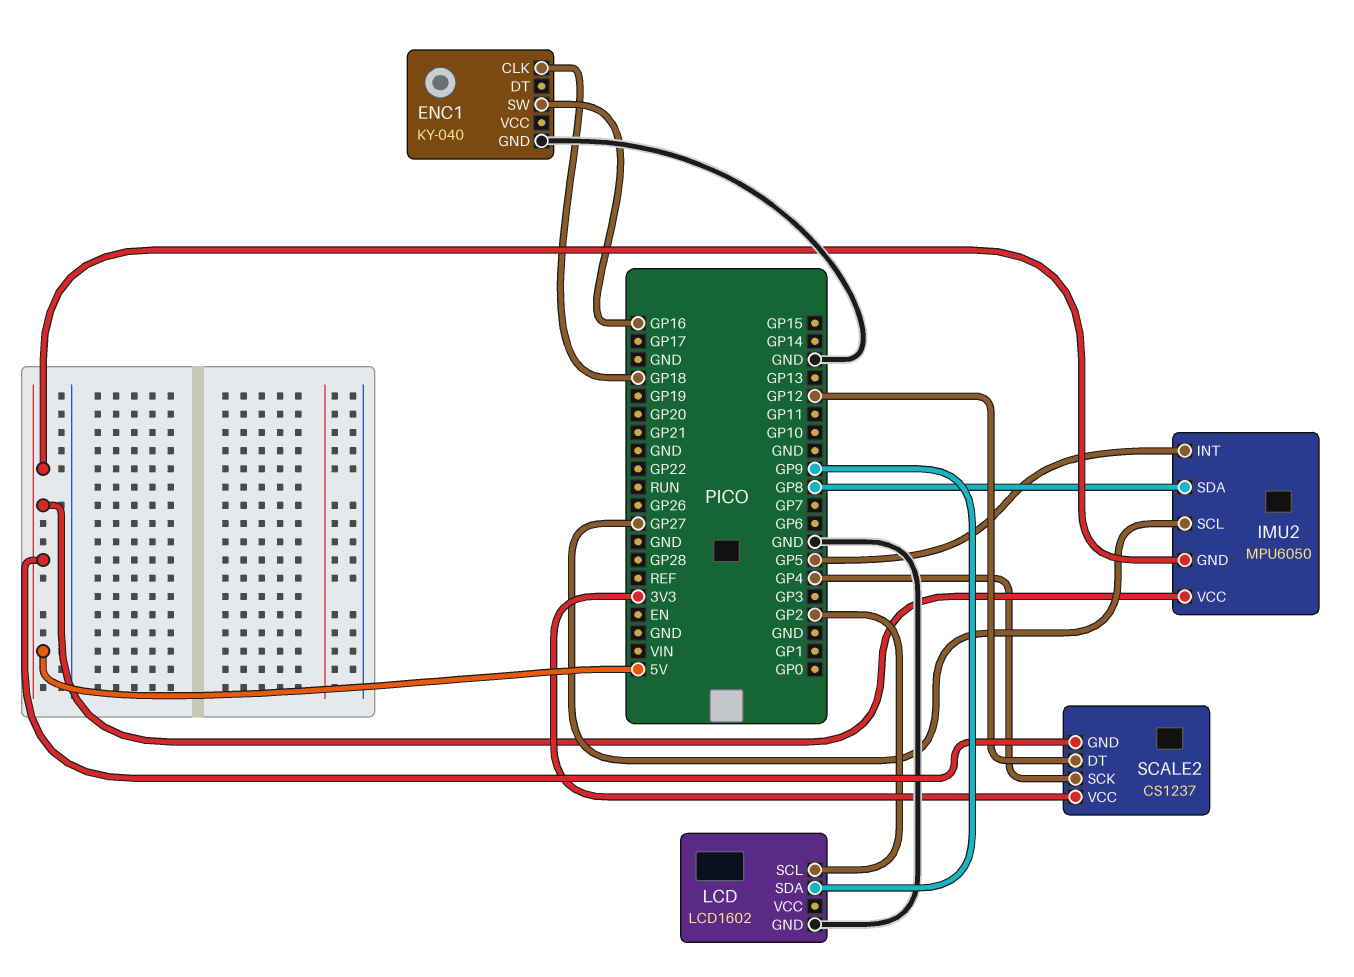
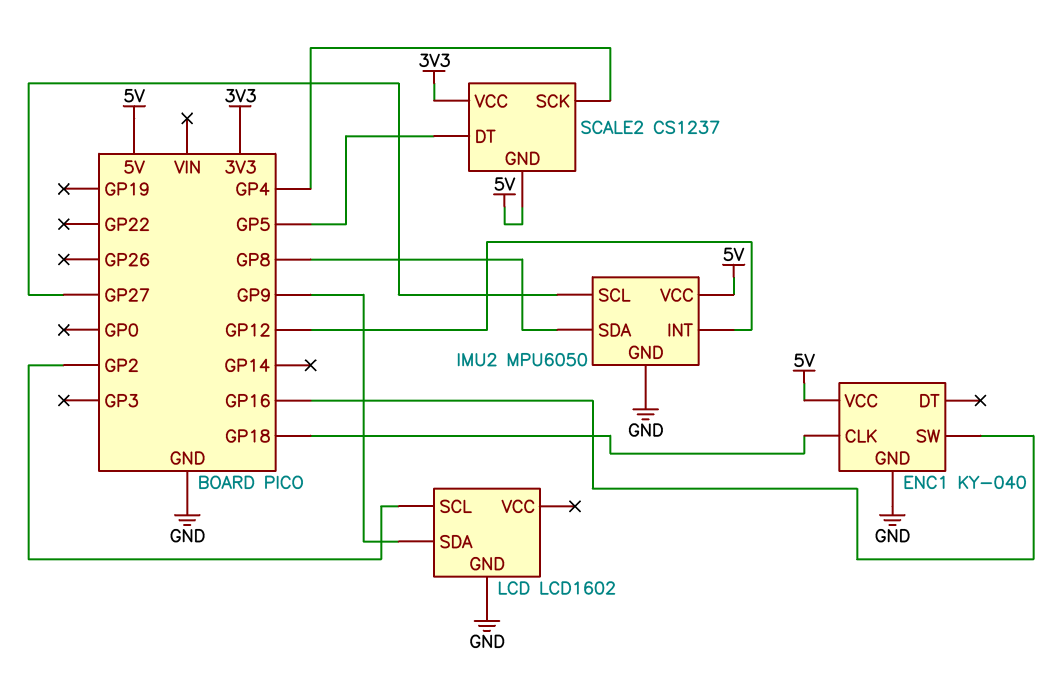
ENC1 pin VCC: none -> 5V
IMU2 pin GND: 5V -> GND
IMU2 pin INT: GP5 -> GP12
SCALE2 pin DT: GP12 -> GP5

